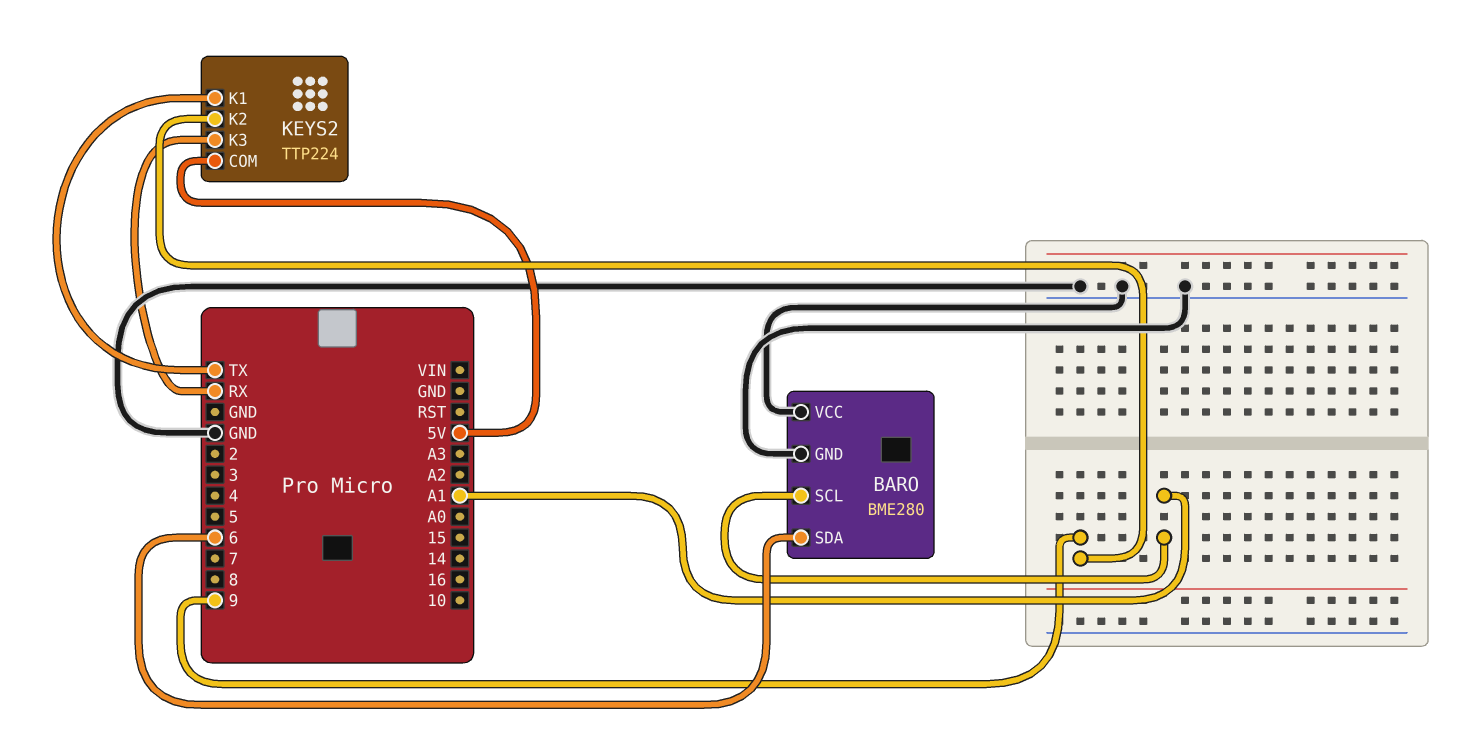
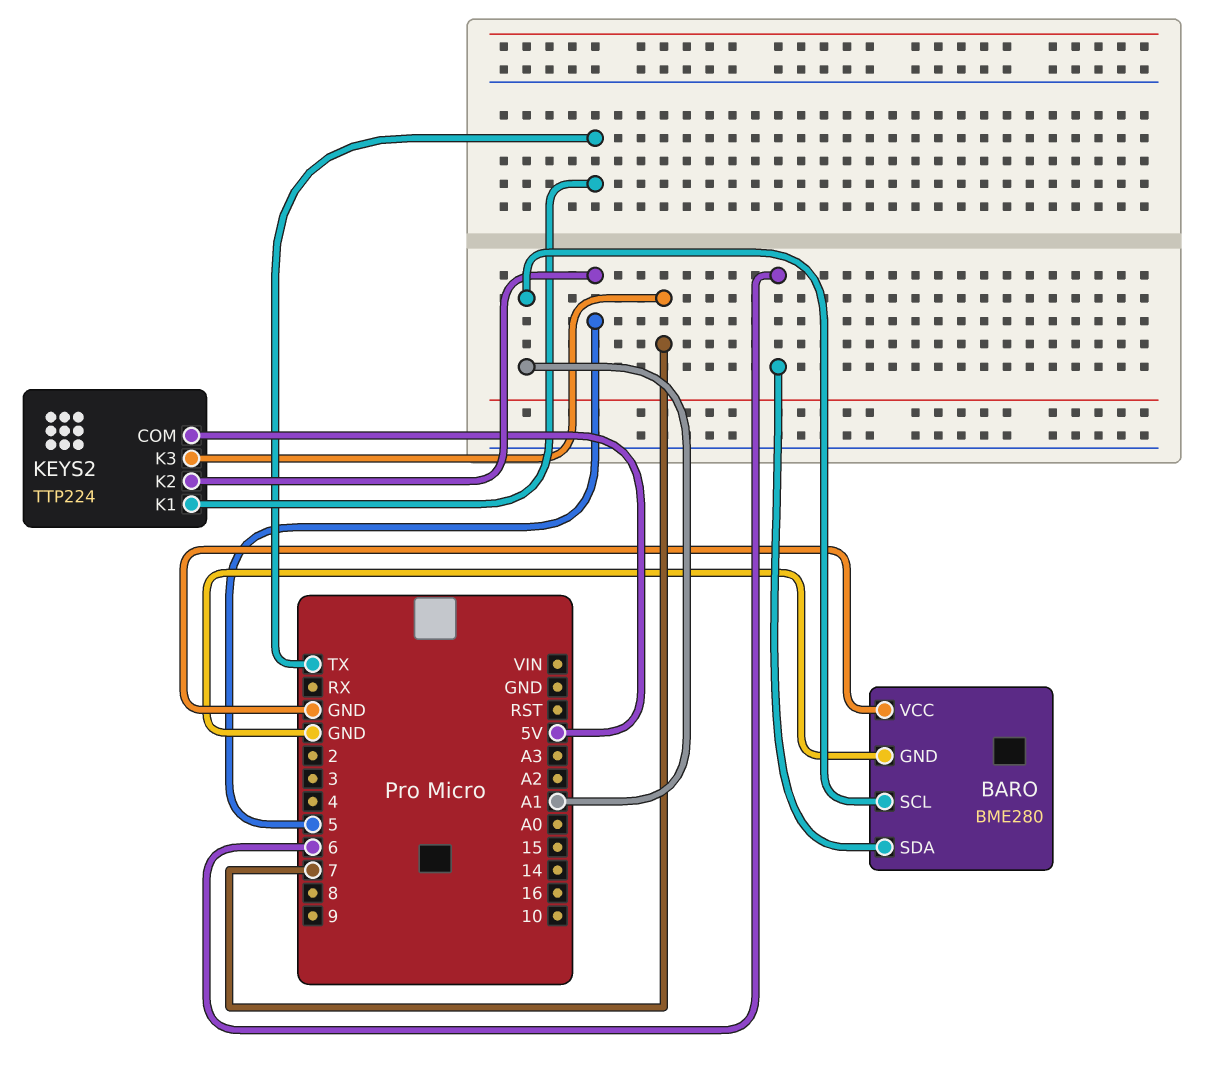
KEYS2 pin K2: 9 -> 5
KEYS2 pin K3: RX -> 7

